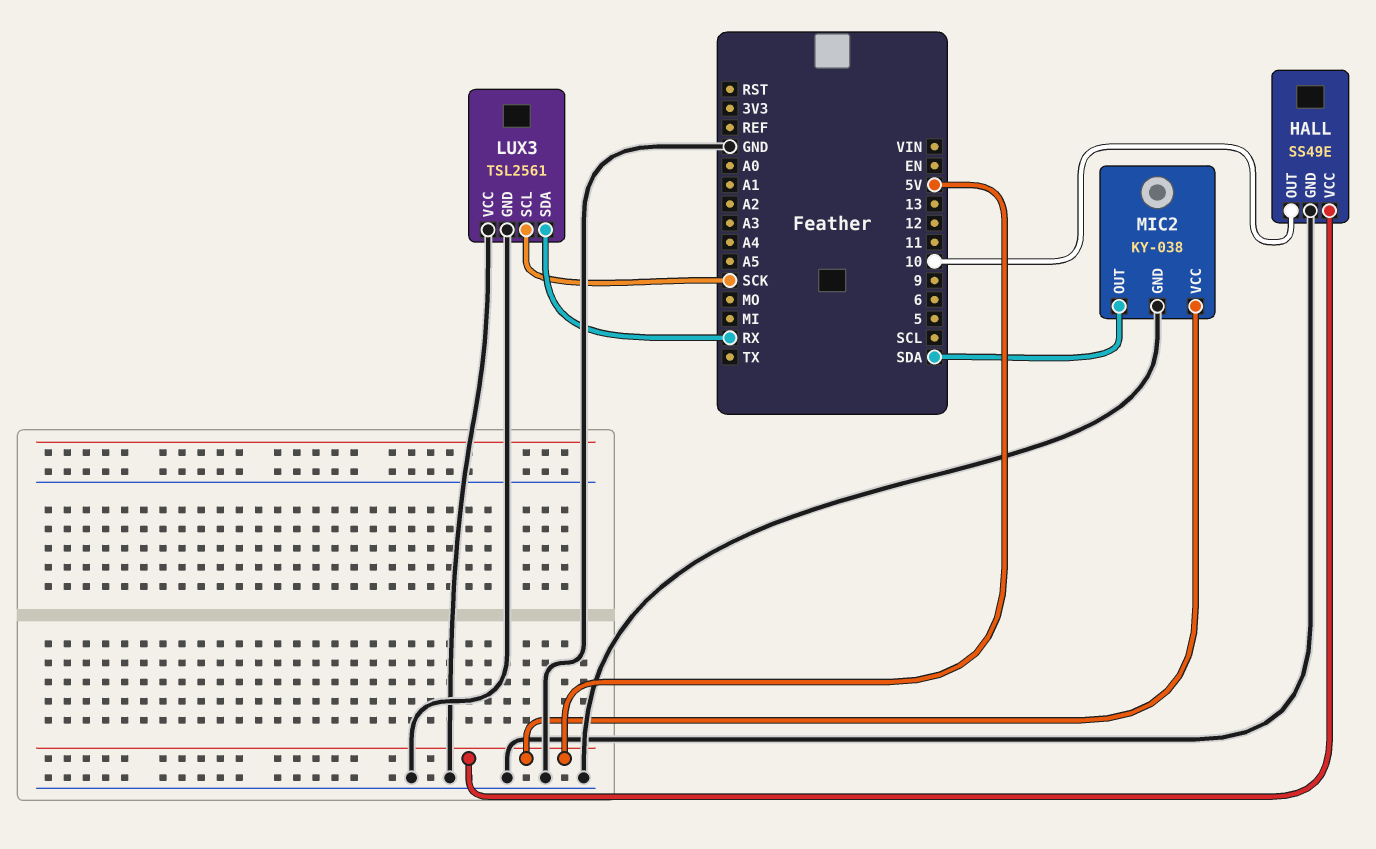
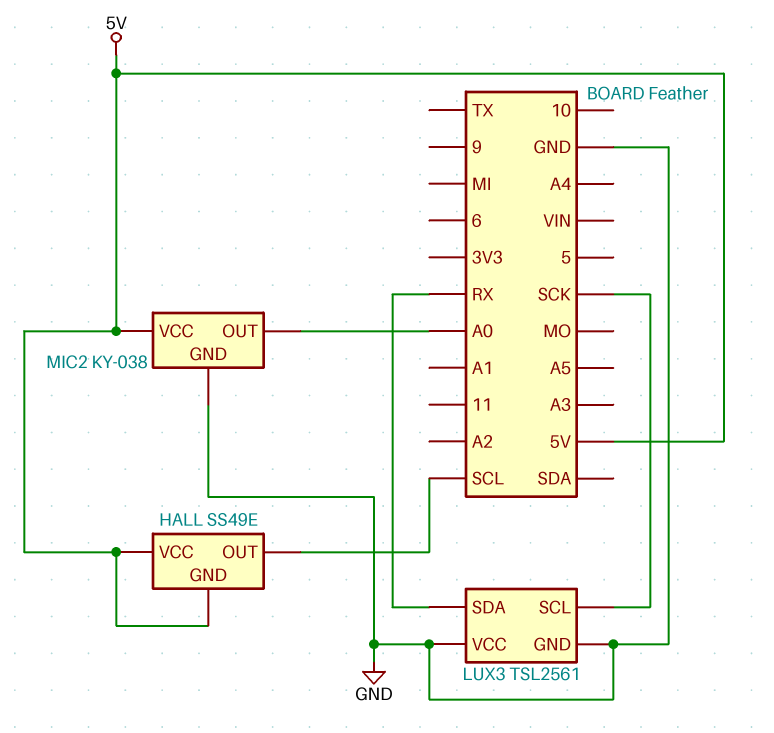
HALL pin GND: GND -> 5V
HALL pin OUT: 10 -> SCL
MIC2 pin OUT: SDA -> A0

